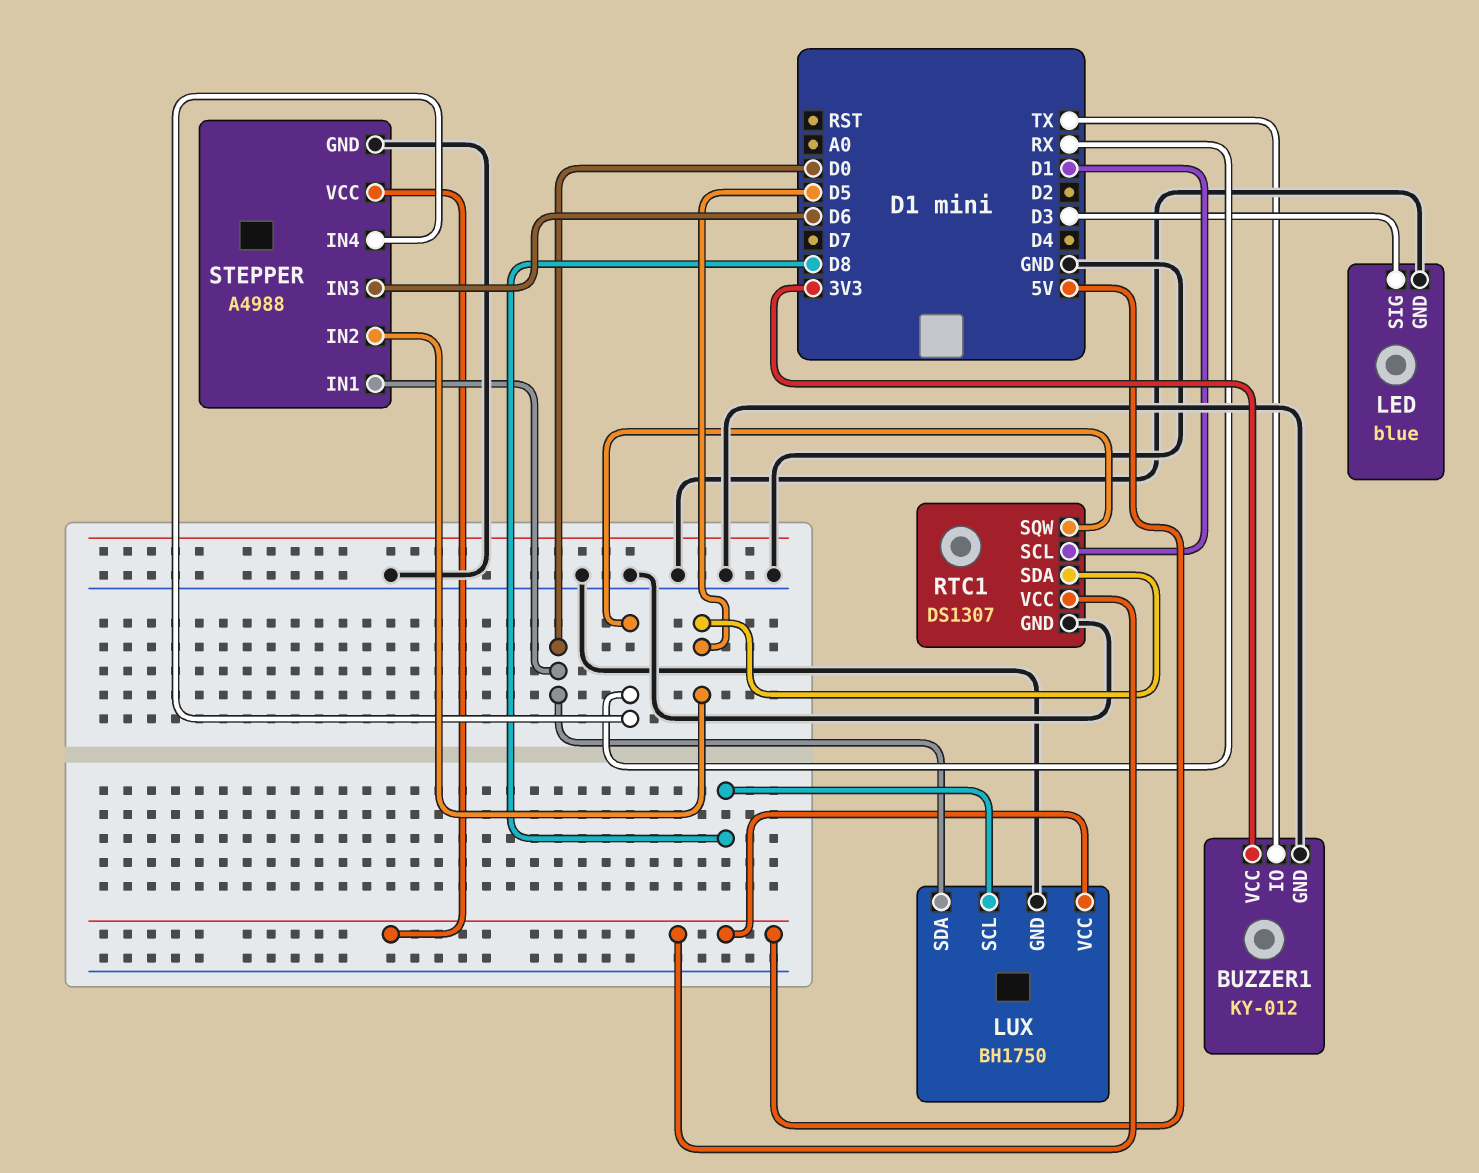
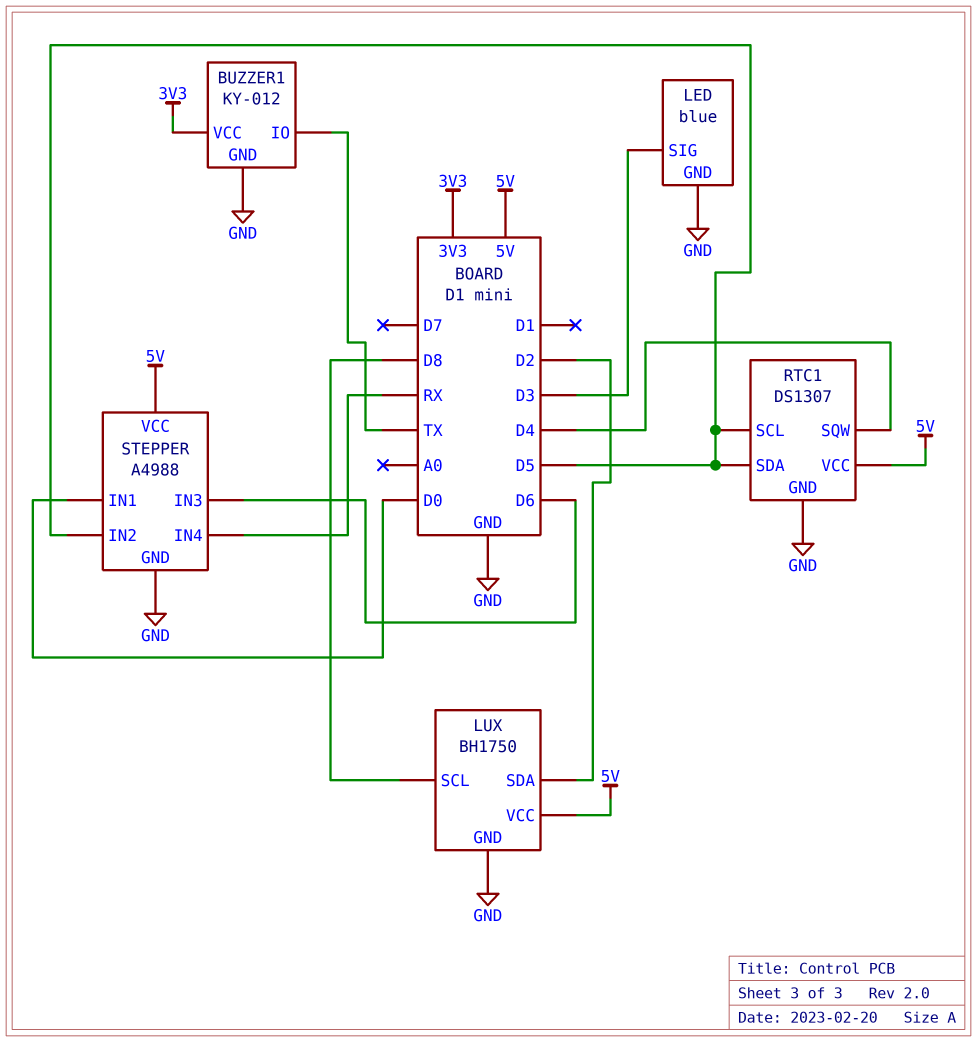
LUX pin SDA: D0 -> D2
RTC1 pin SCL: D1 -> D5
RTC1 pin SQW: RX -> D4

